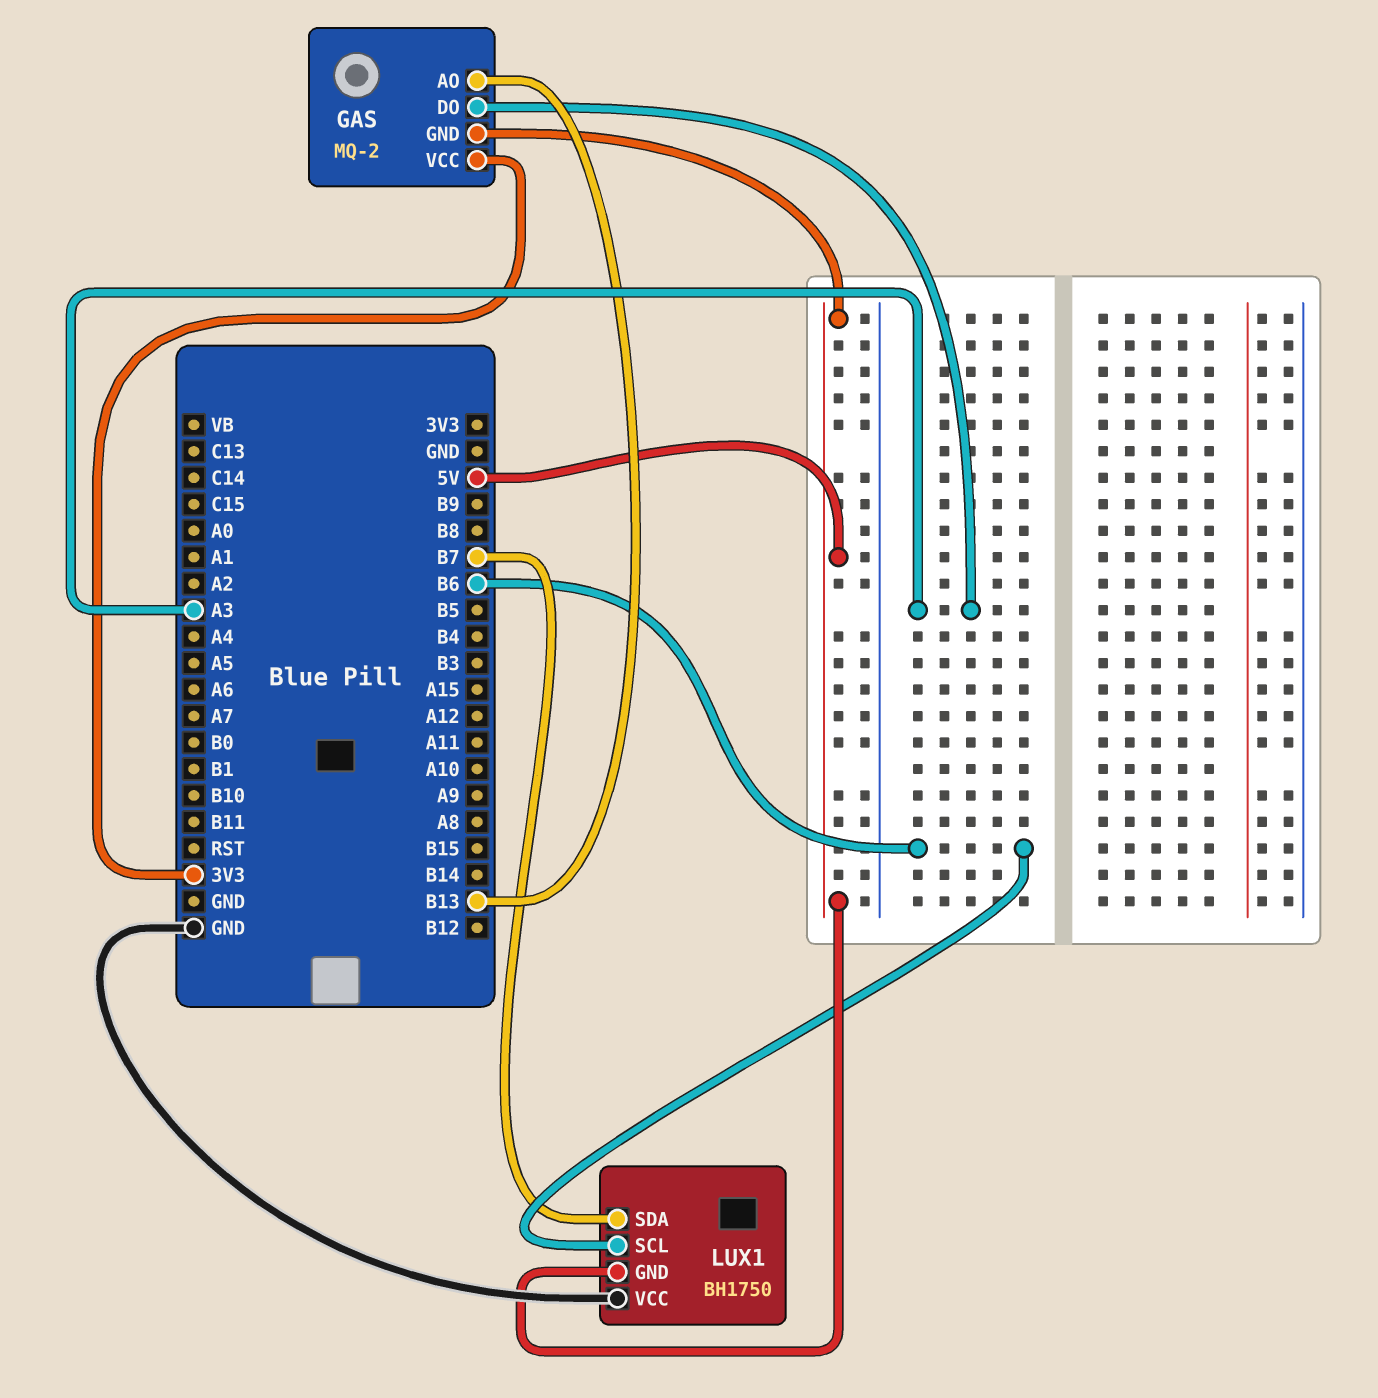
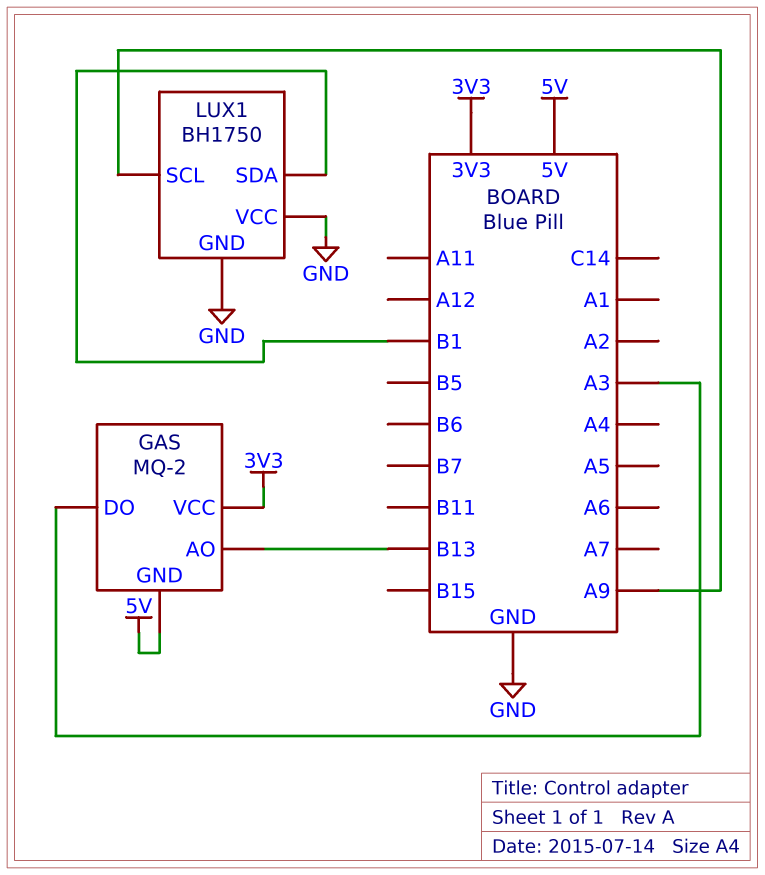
LUX1 pin GND: 5V -> GND
LUX1 pin SCL: B6 -> A9
LUX1 pin SDA: B7 -> B1

